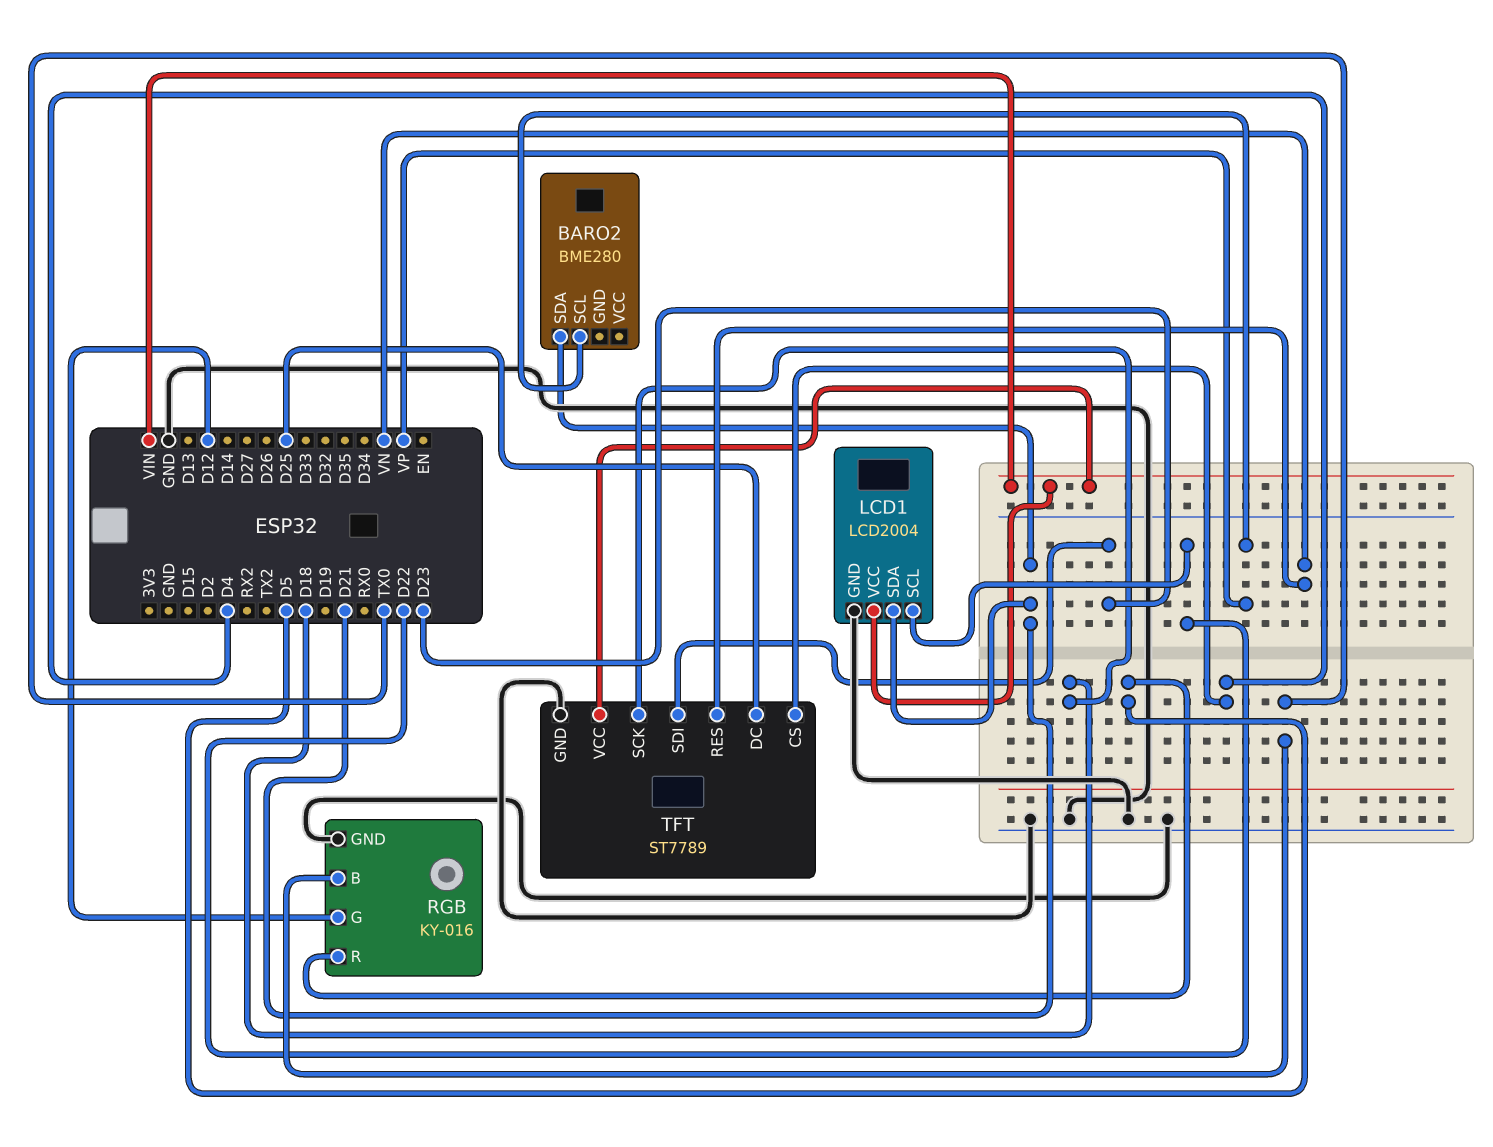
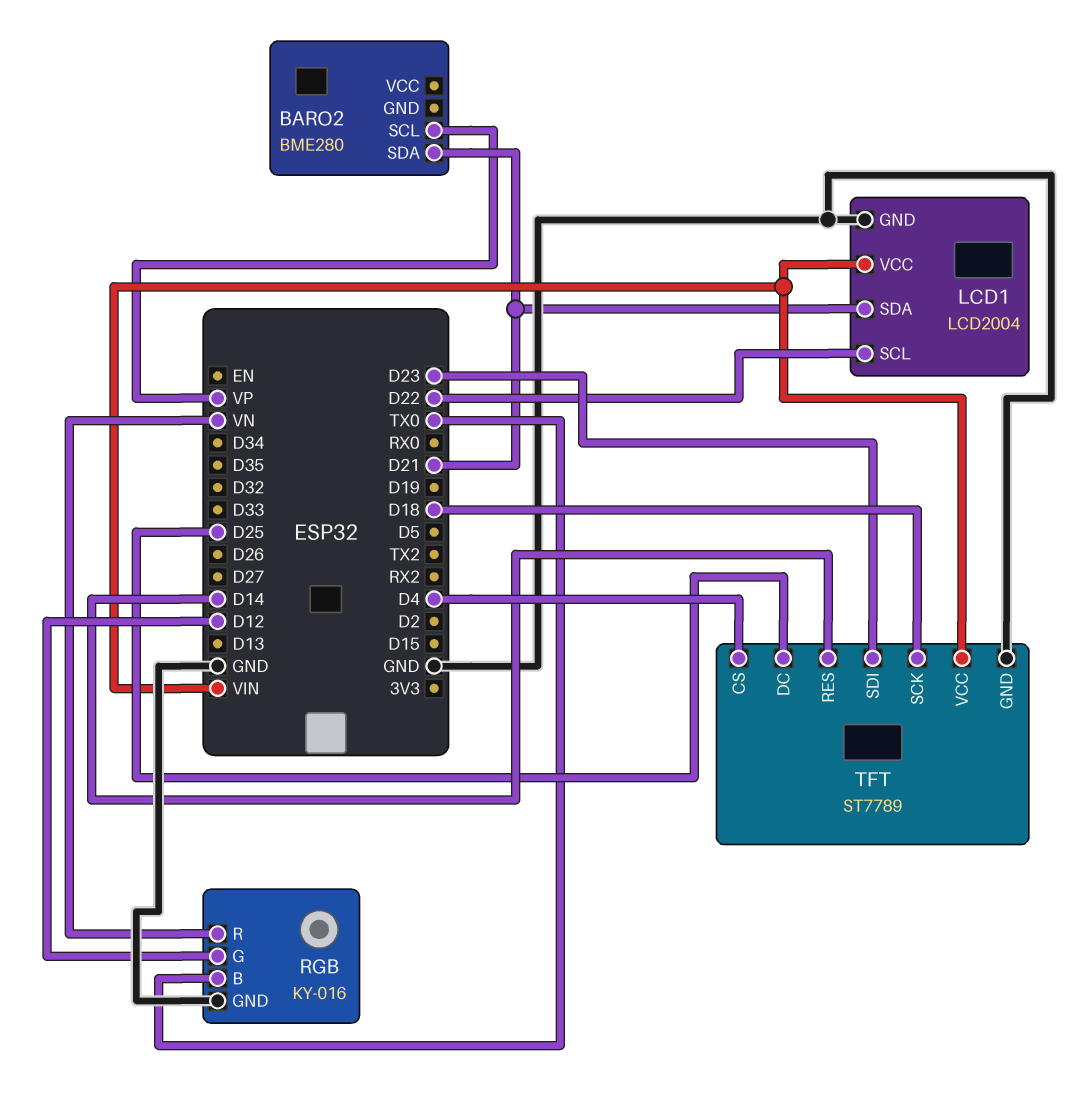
RGB pin R: D5 -> VN
TFT pin RES: VN -> D14

